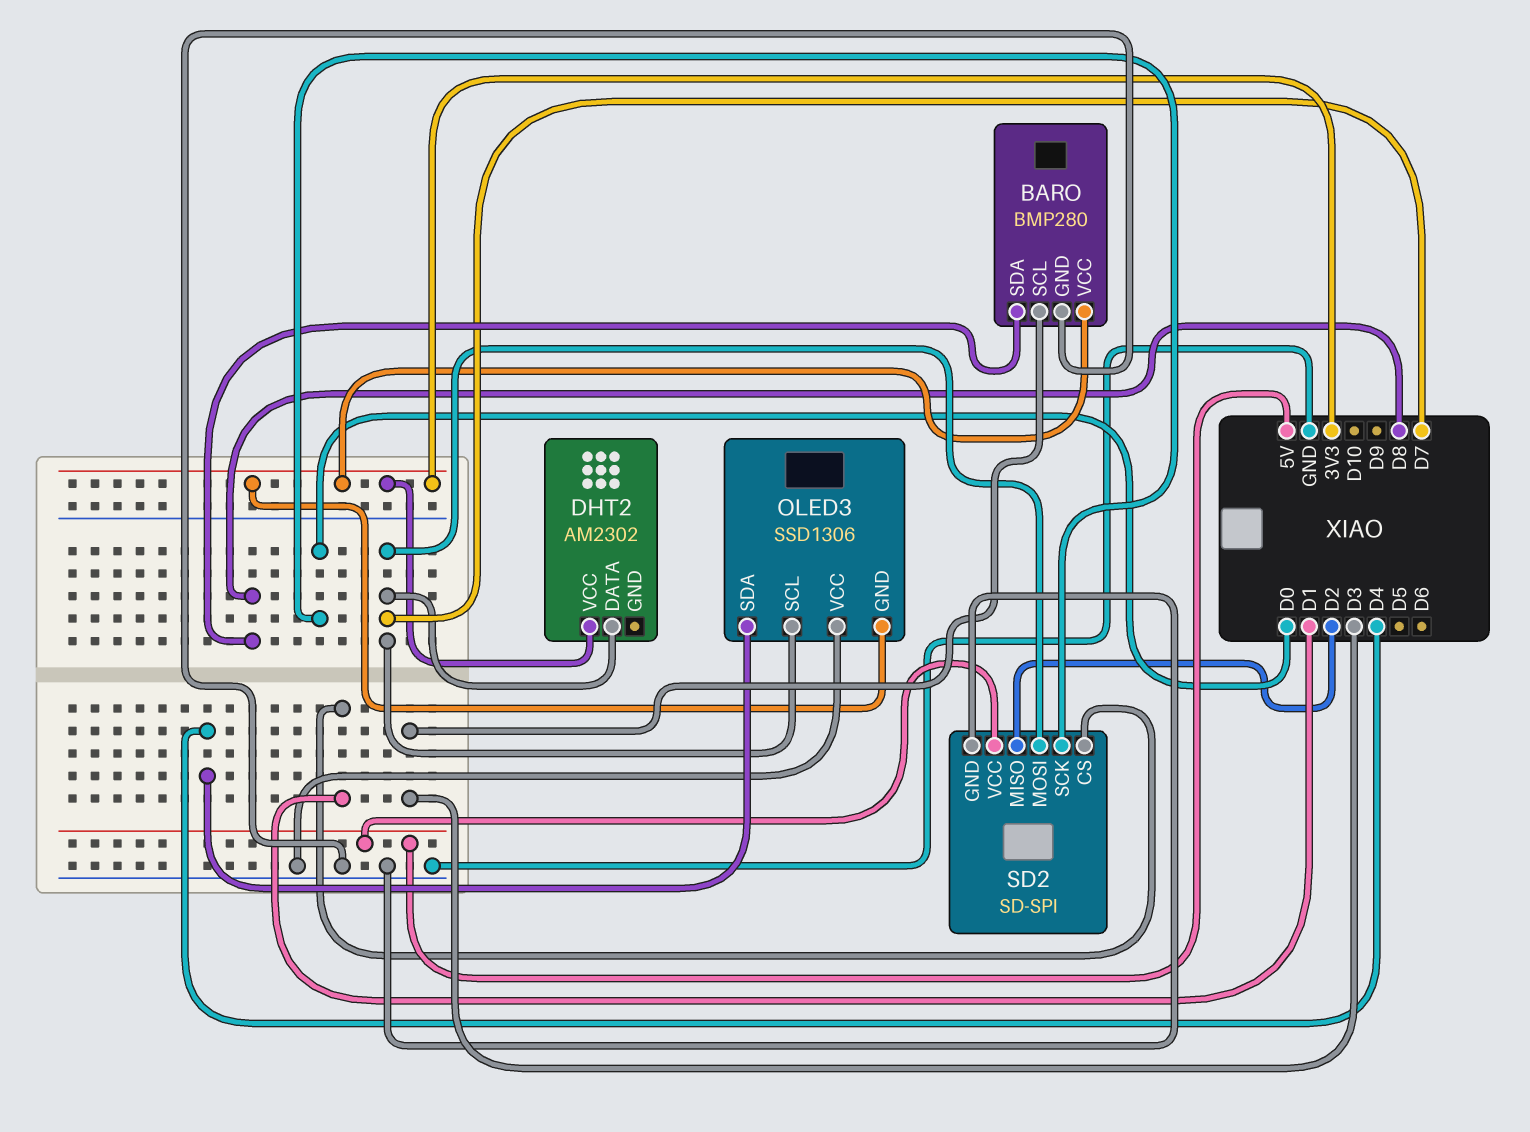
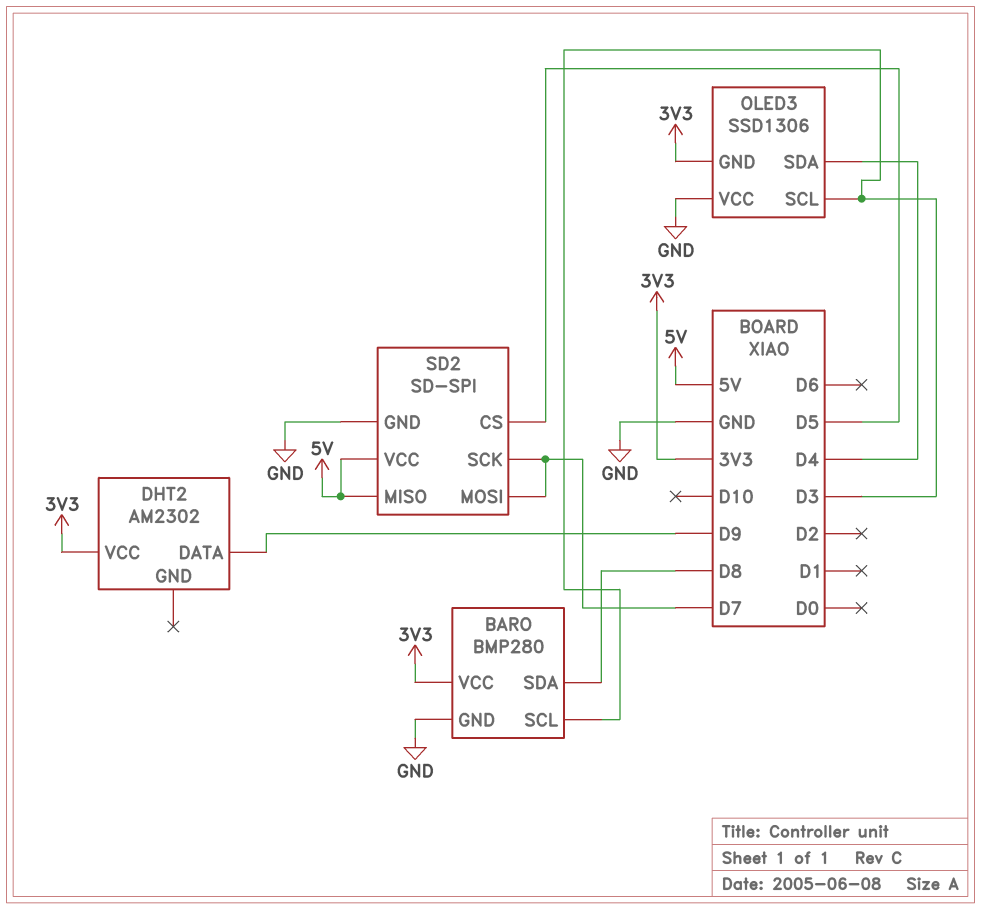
DHT2 pin DATA: D7 -> D9
OLED3 pin SCL: D7 -> D3
SD2 pin CS: D1 -> D5
SD2 pin MISO: D2 -> 5V
SD2 pin SCK: D0 -> D7

